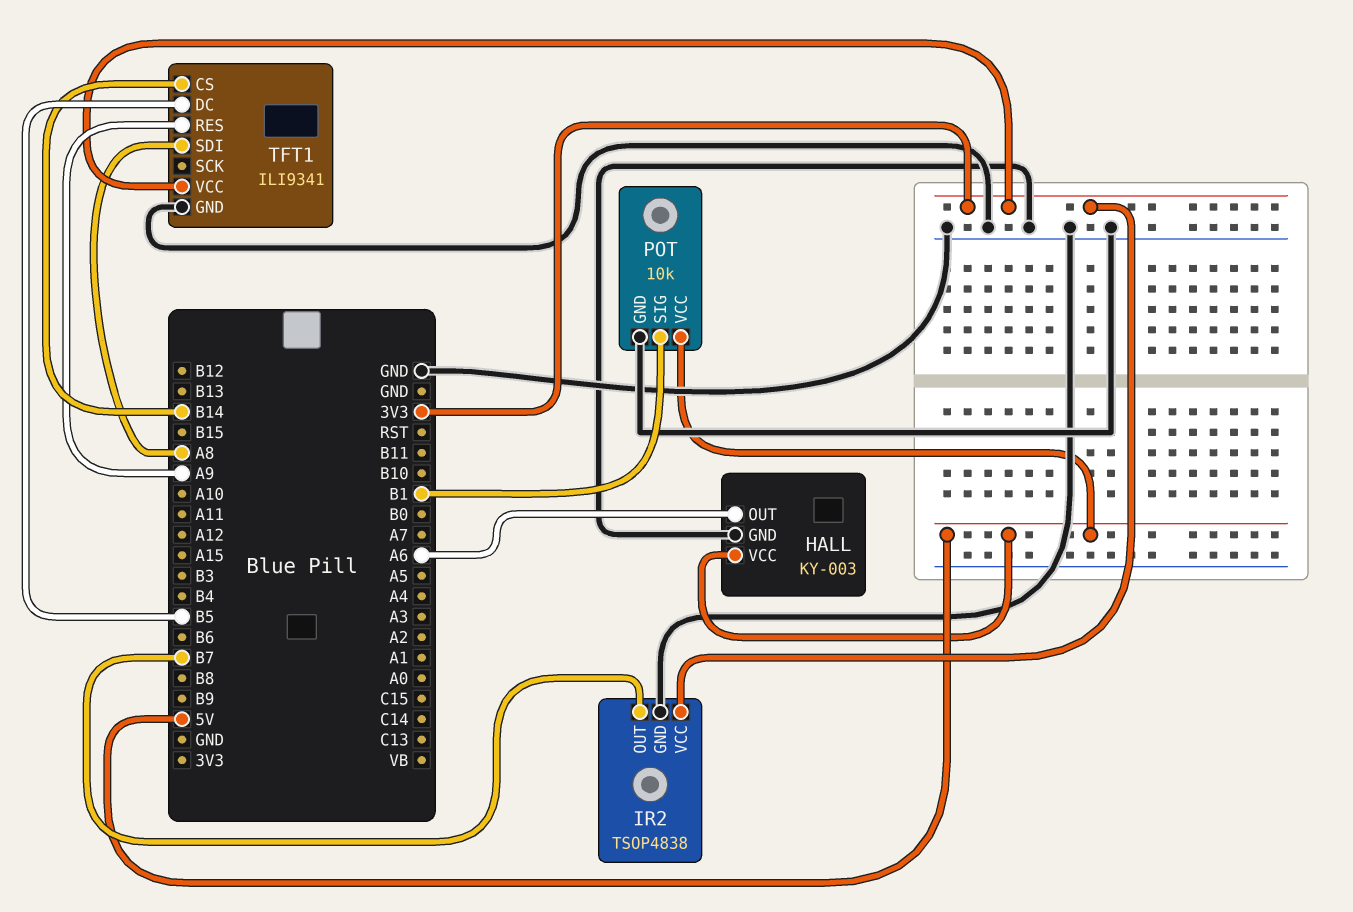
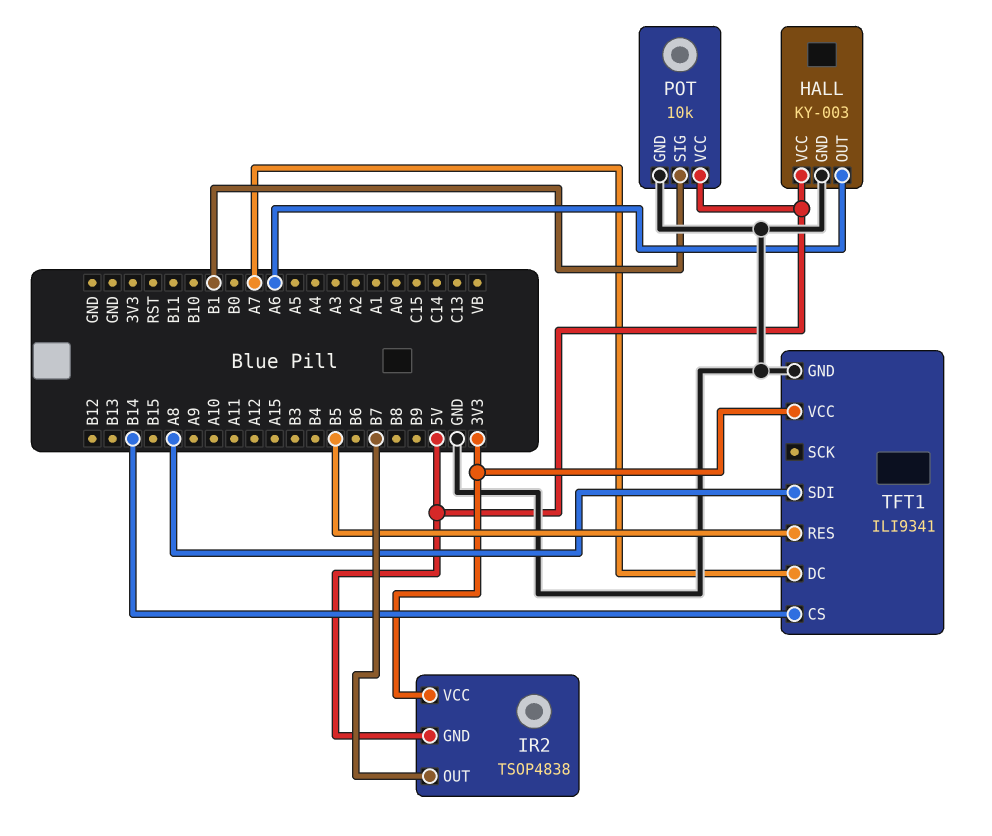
IR2 pin GND: GND -> 5V
TFT1 pin DC: B5 -> A7
TFT1 pin RES: A9 -> B5

